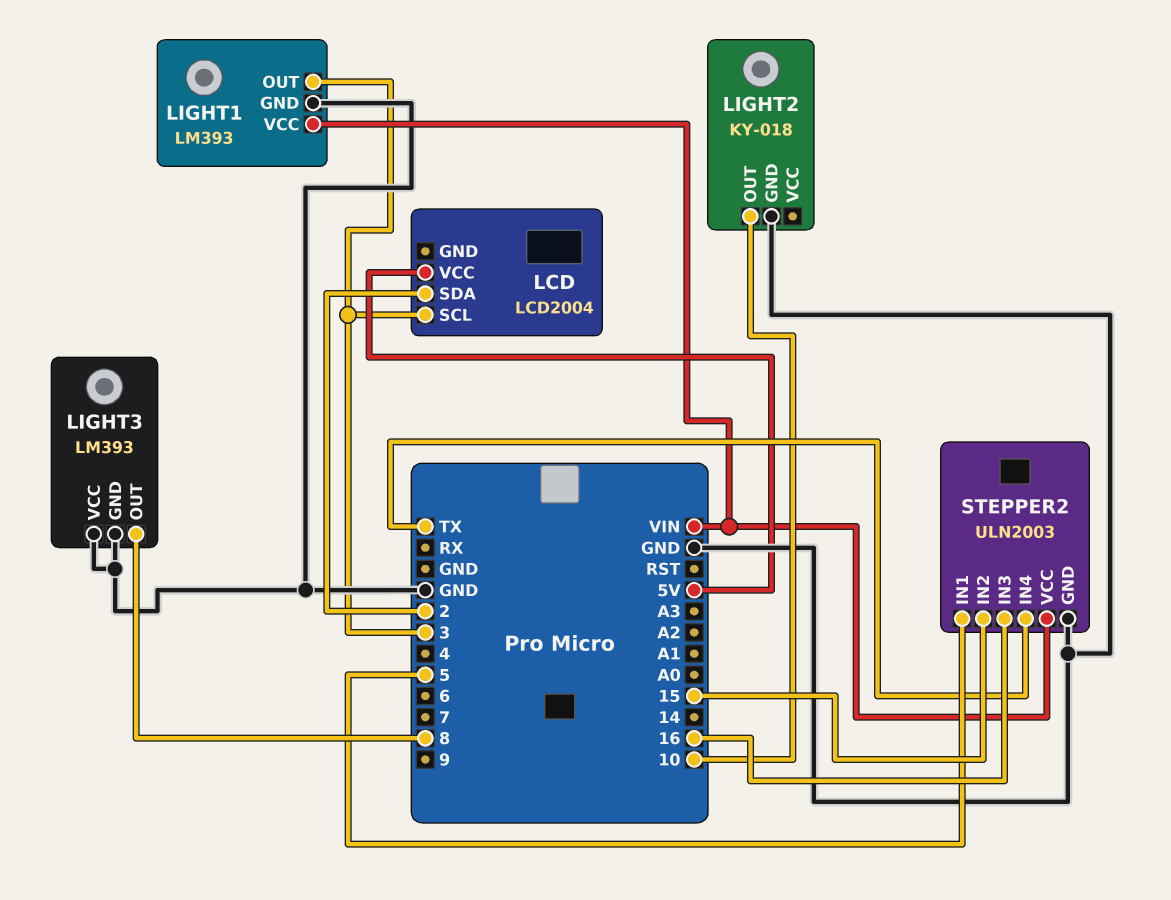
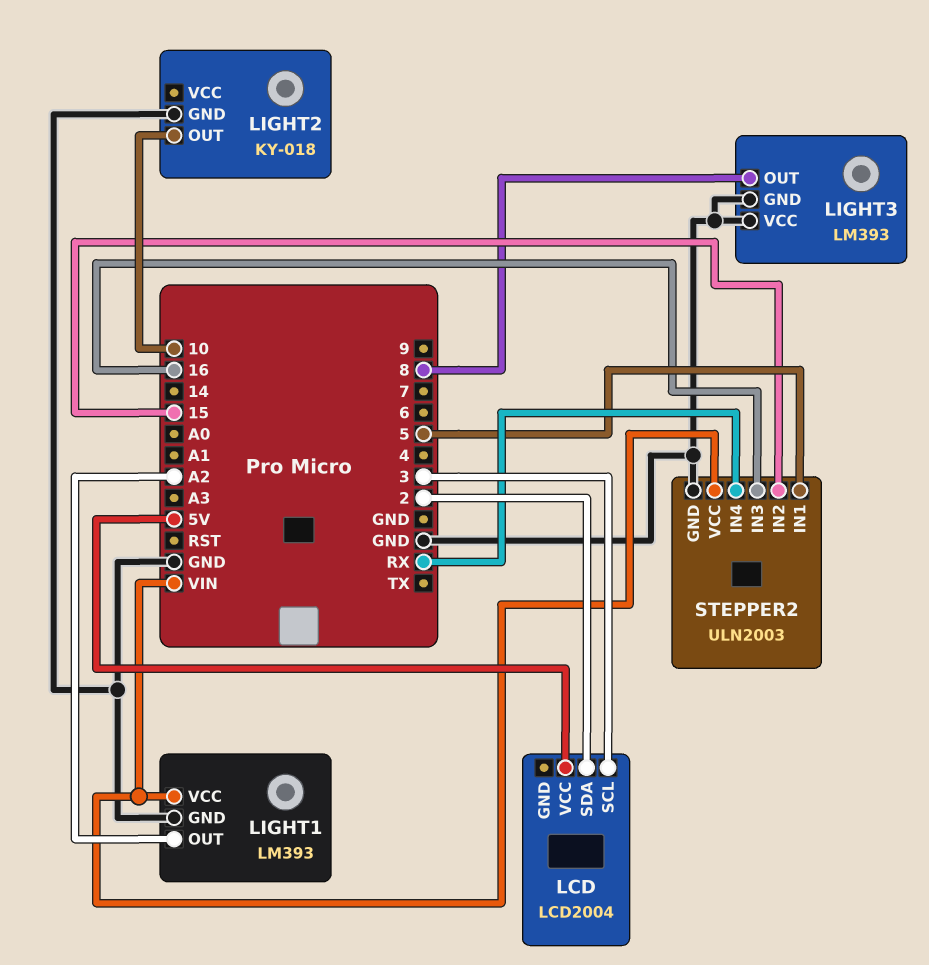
LIGHT1 pin OUT: 3 -> A2
STEPPER2 pin IN4: TX -> RX

